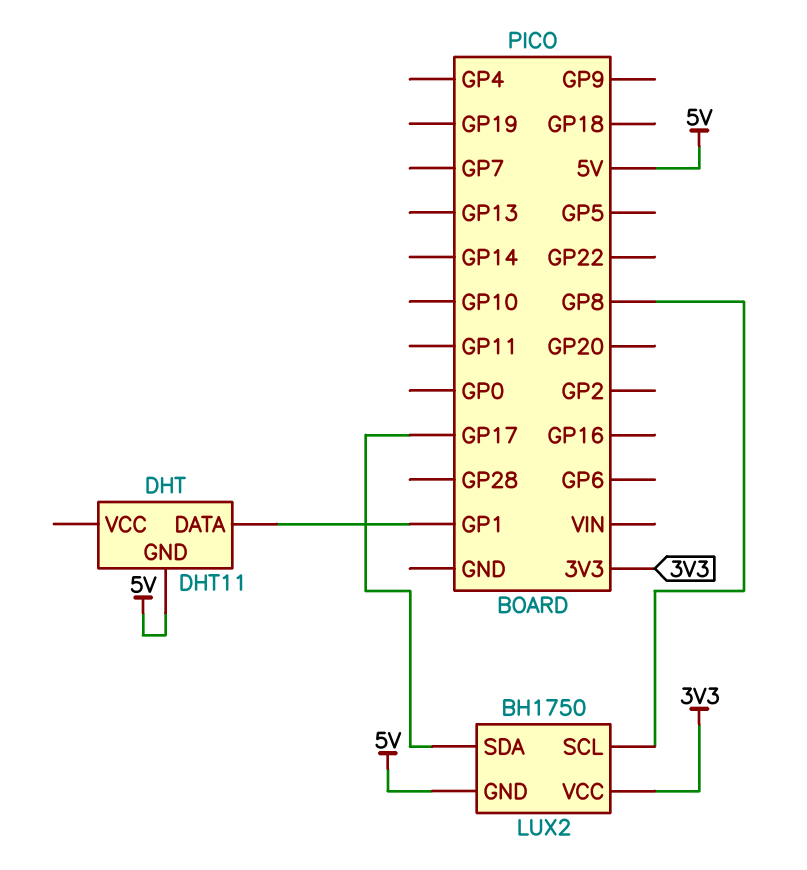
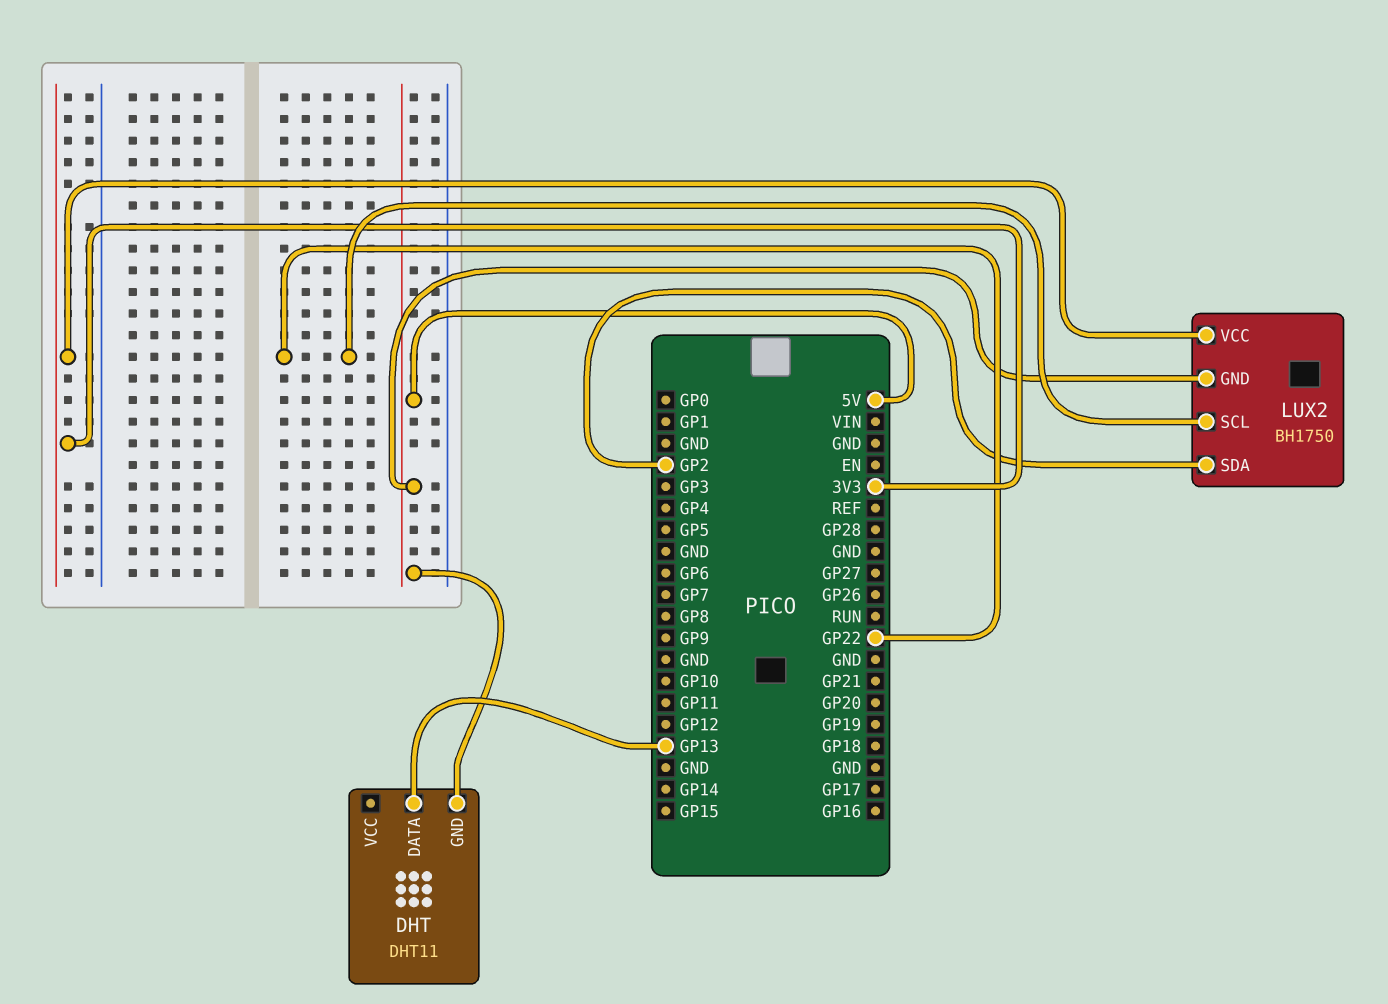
DHT pin DATA: GP1 -> GP13
LUX2 pin SCL: GP8 -> GP22
LUX2 pin SDA: GP17 -> GP2

